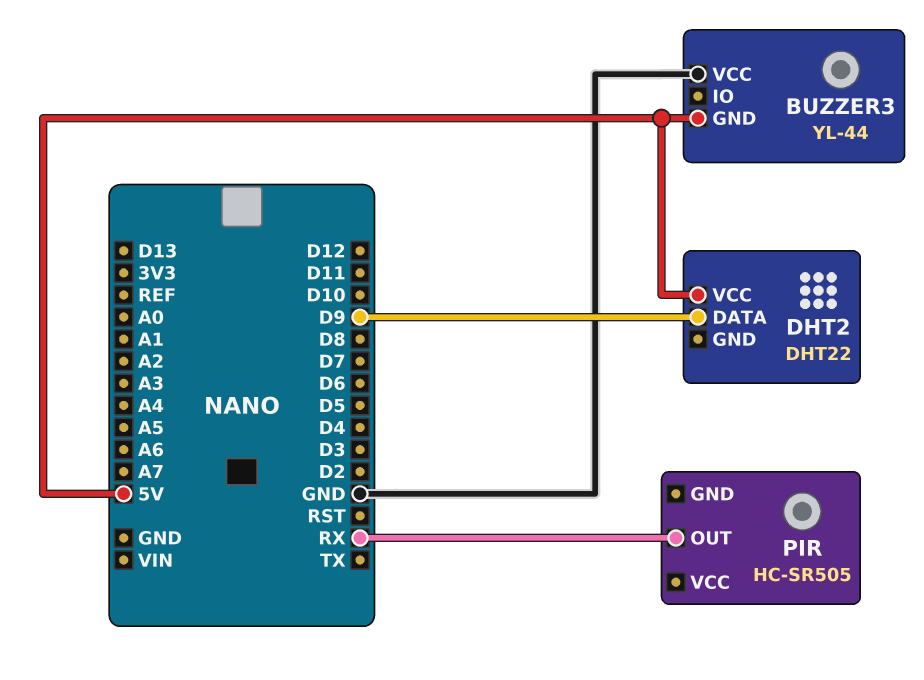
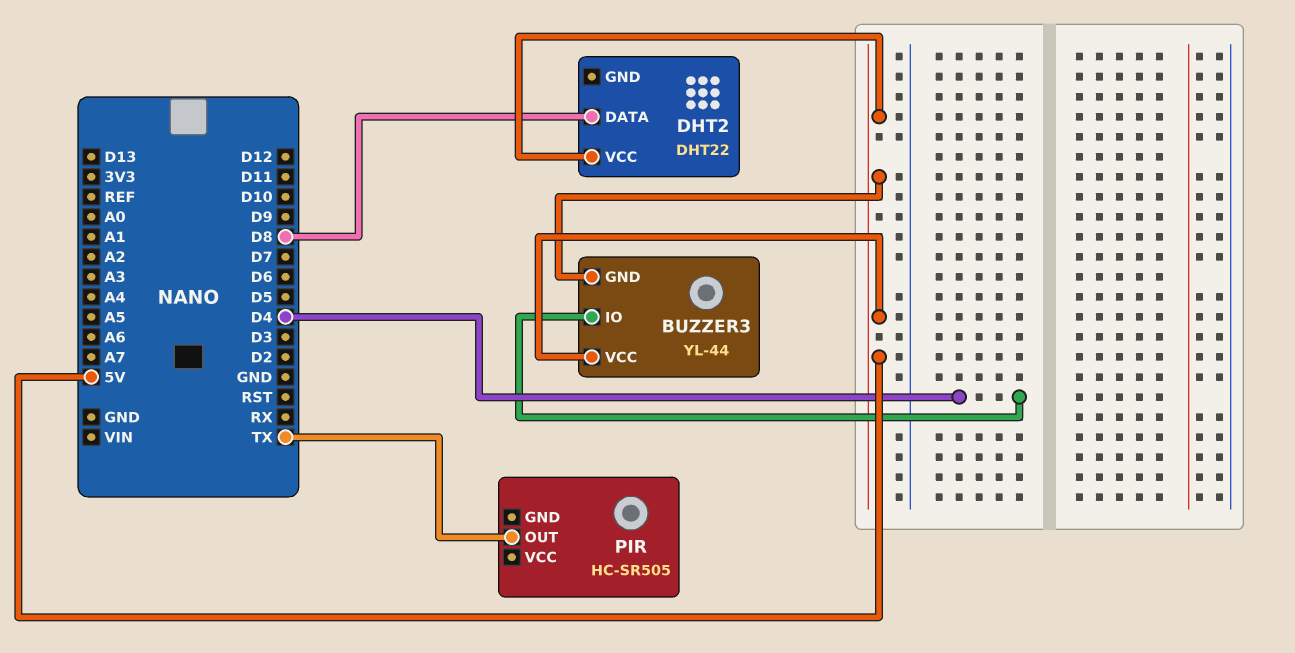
BUZZER3 pin IO: none -> D4
BUZZER3 pin VCC: GND -> 5V
DHT2 pin DATA: D9 -> D8
PIR pin OUT: RX -> TX

